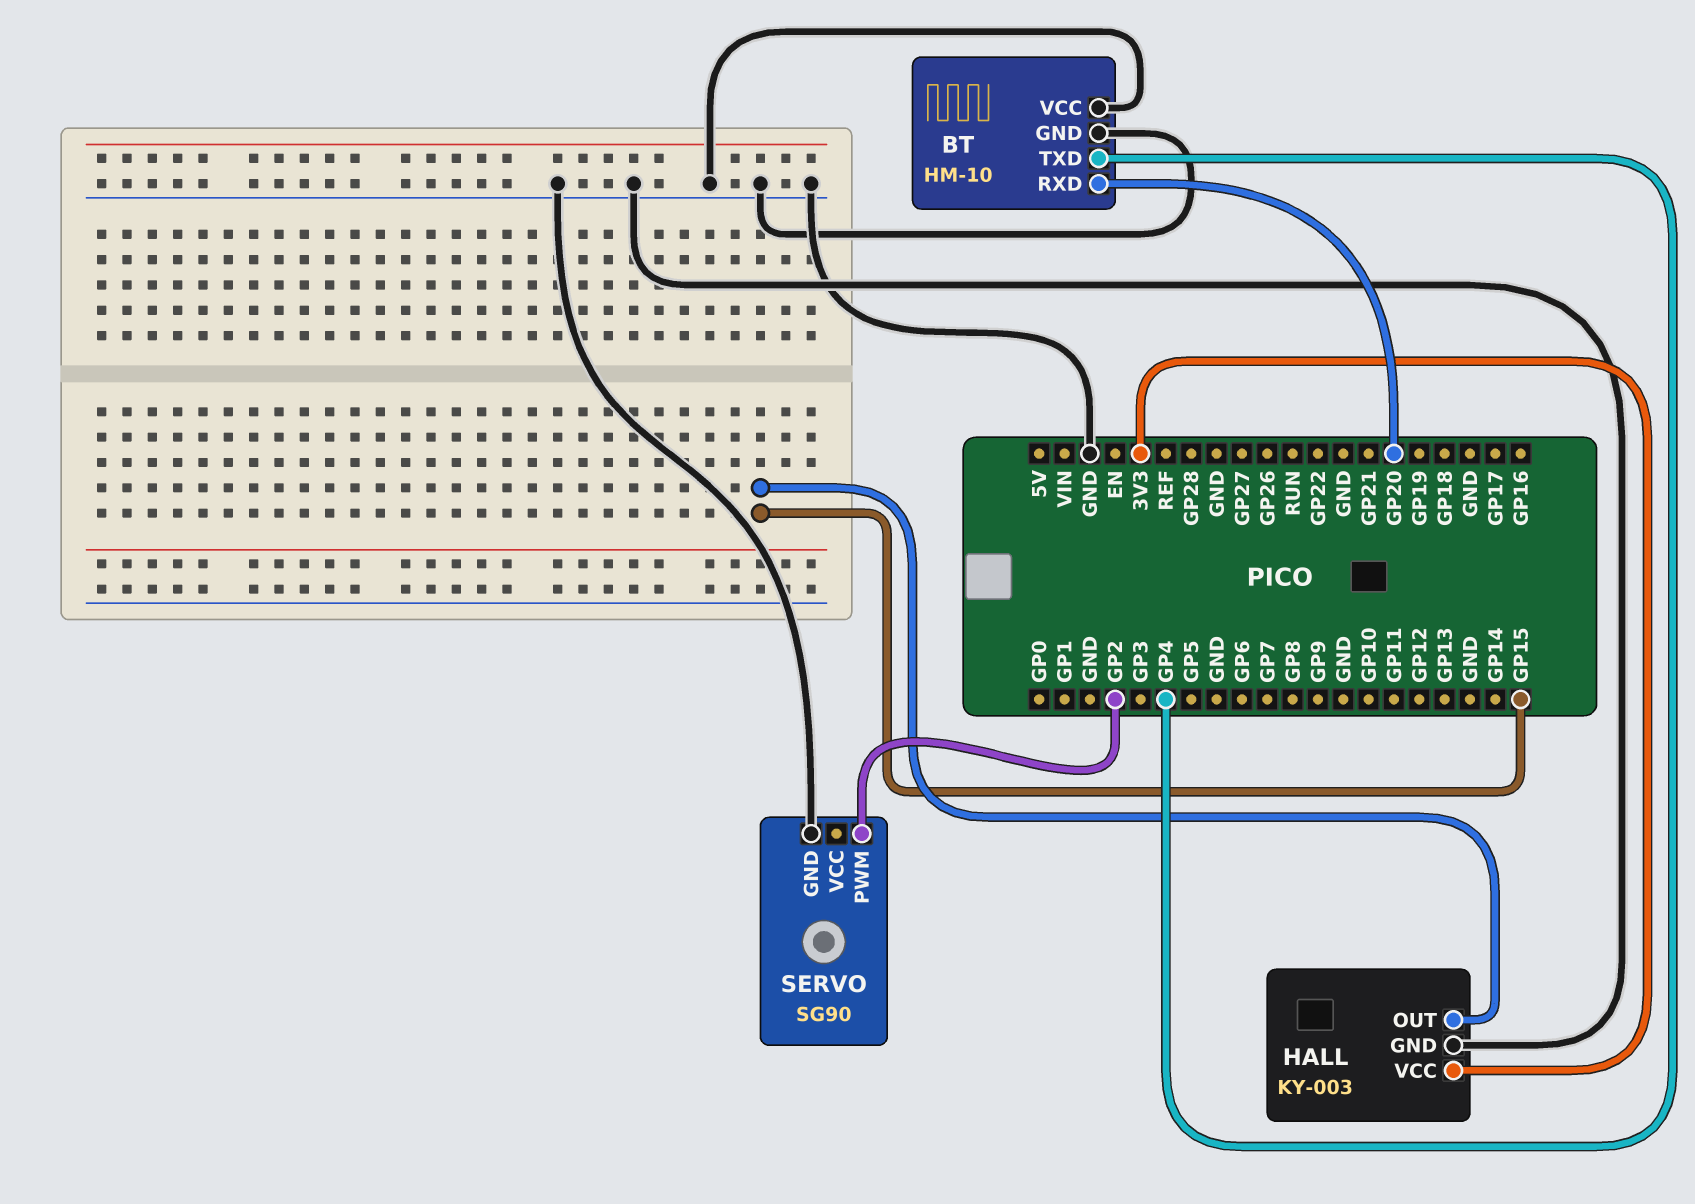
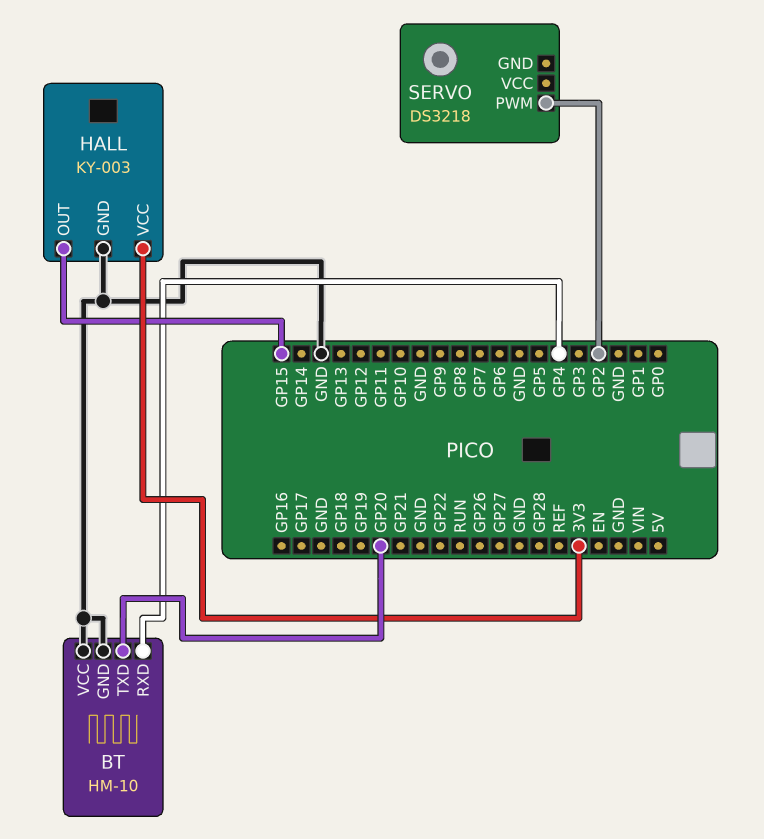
BT pin RXD: GP20 -> GP4
BT pin TXD: GP4 -> GP20
SERVO: SG90 -> DS3218
SERVO pin GND: GND -> none

